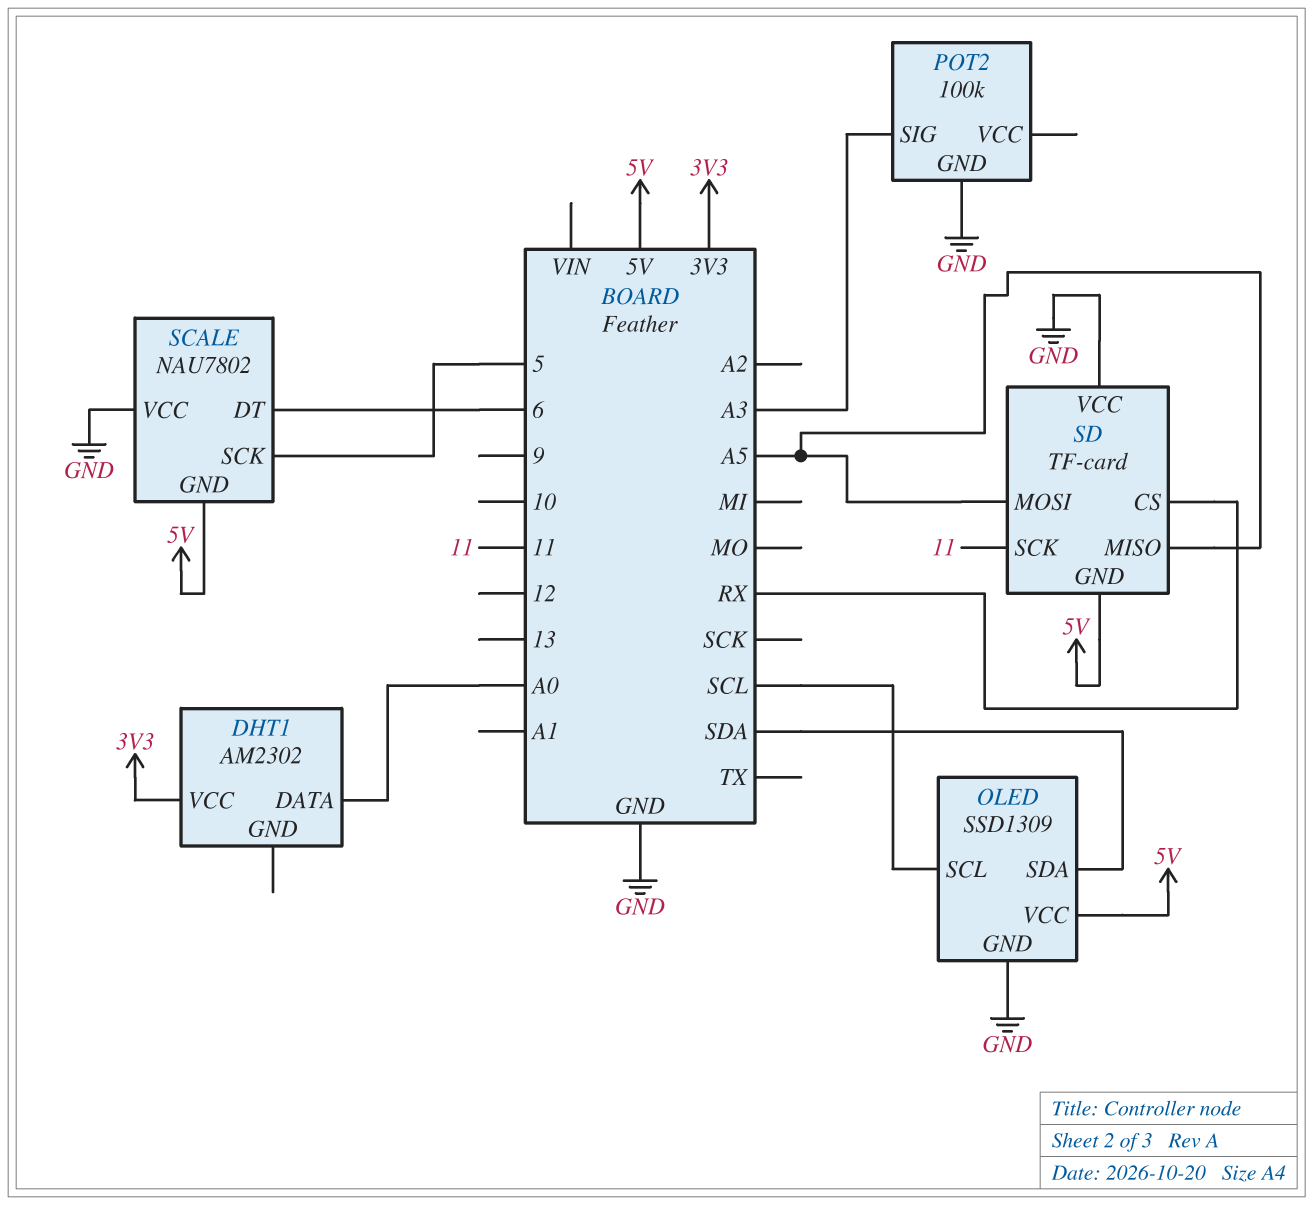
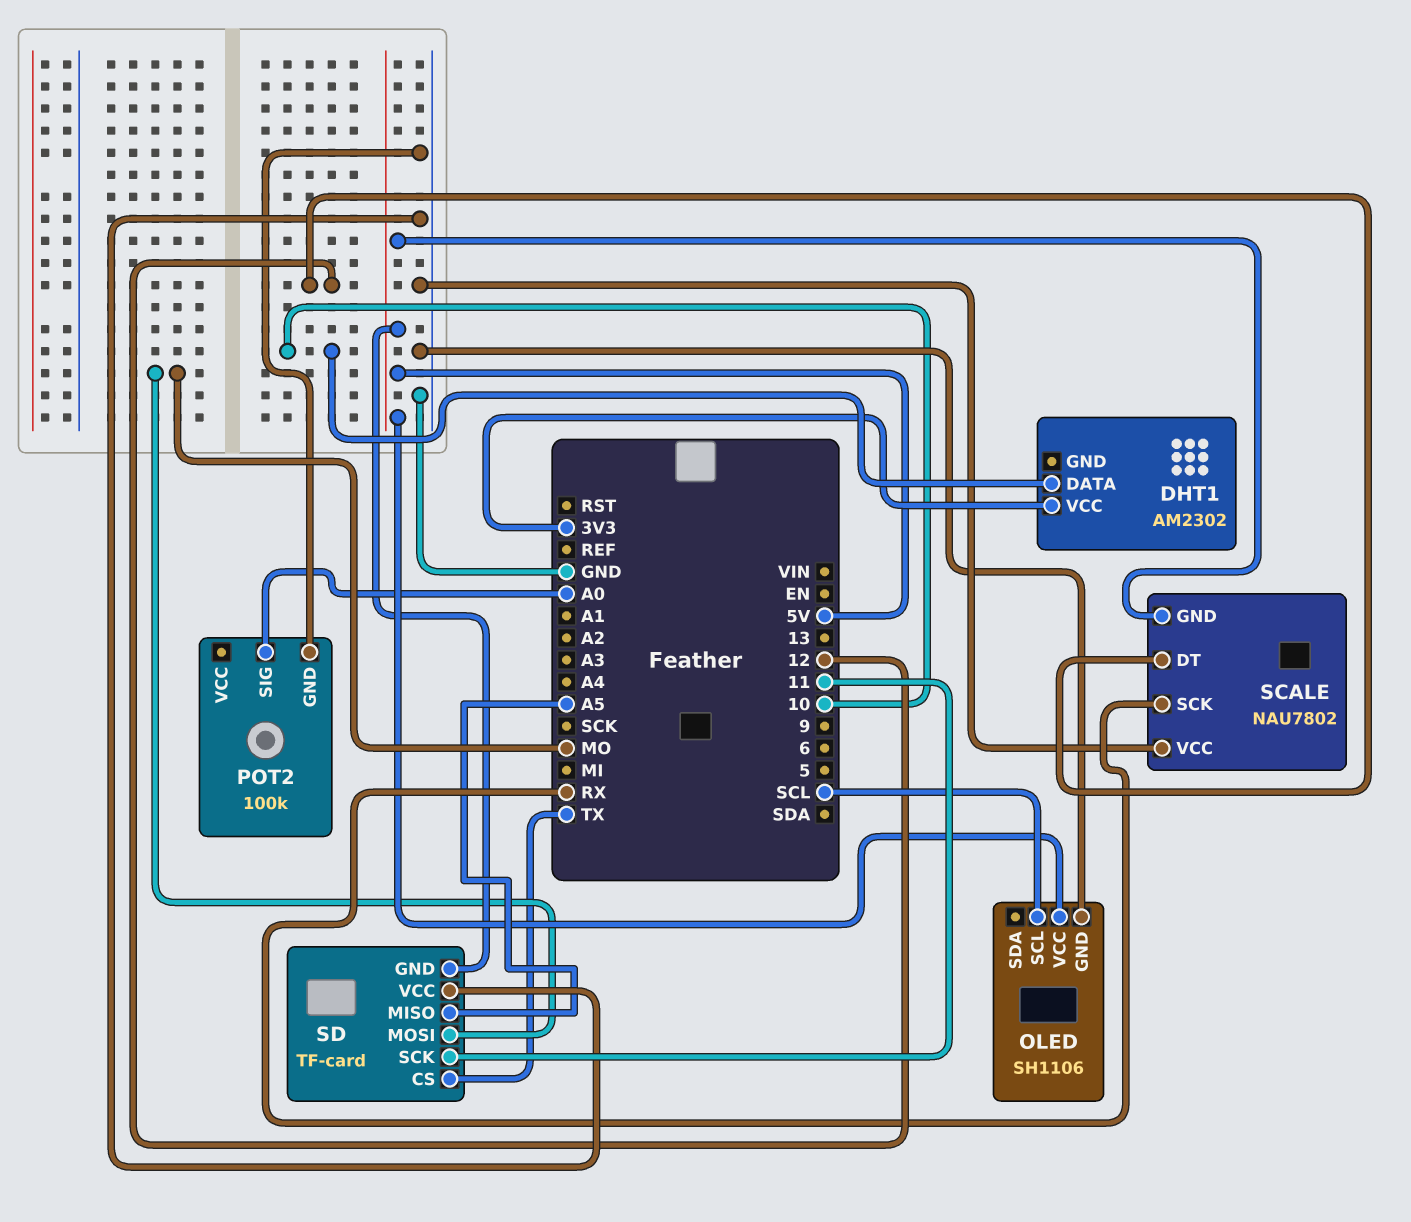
DHT1 pin DATA: A0 -> 10
OLED: SSD1309 -> SH1106
OLED pin SDA: SDA -> none
POT2 pin SIG: A3 -> A0
SCALE pin DT: 6 -> 12
SCALE pin SCK: 5 -> RX
SD pin CS: RX -> TX
SD pin MOSI: A5 -> MO

